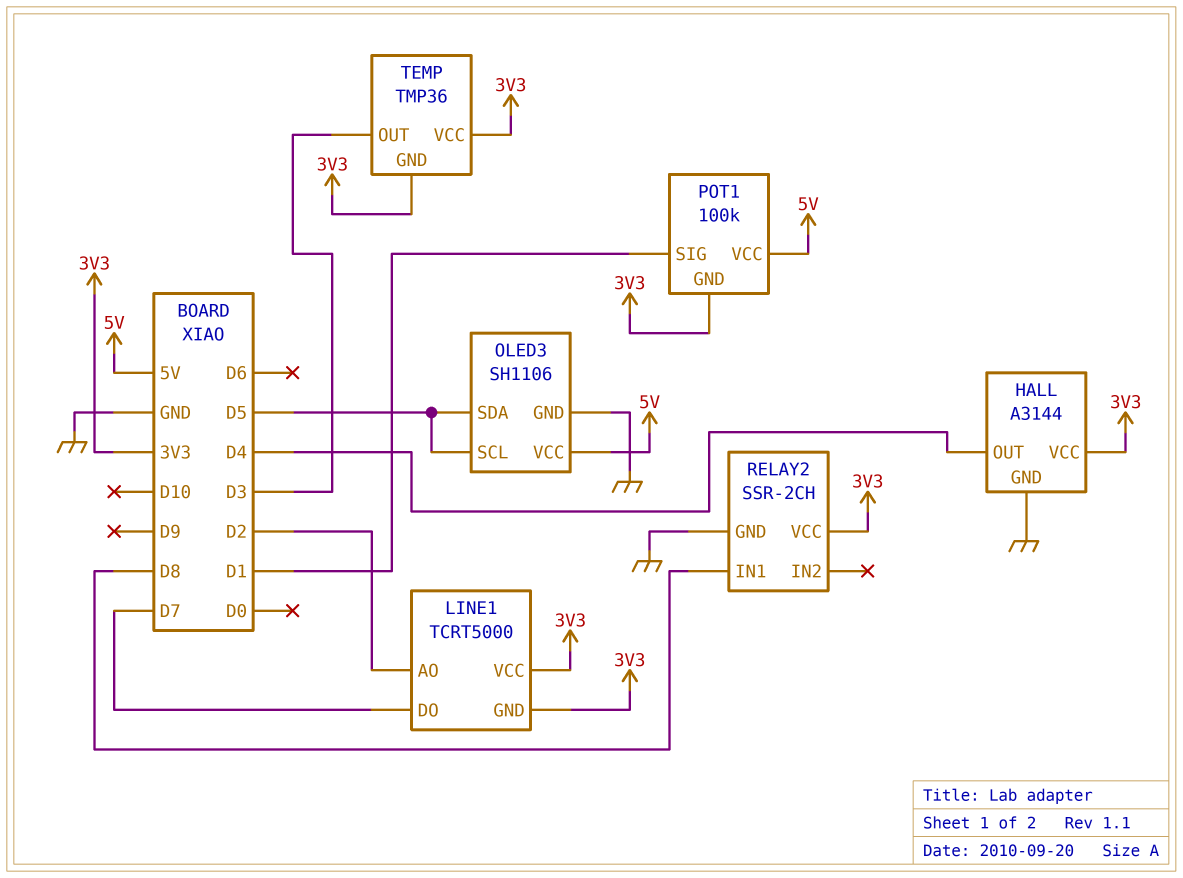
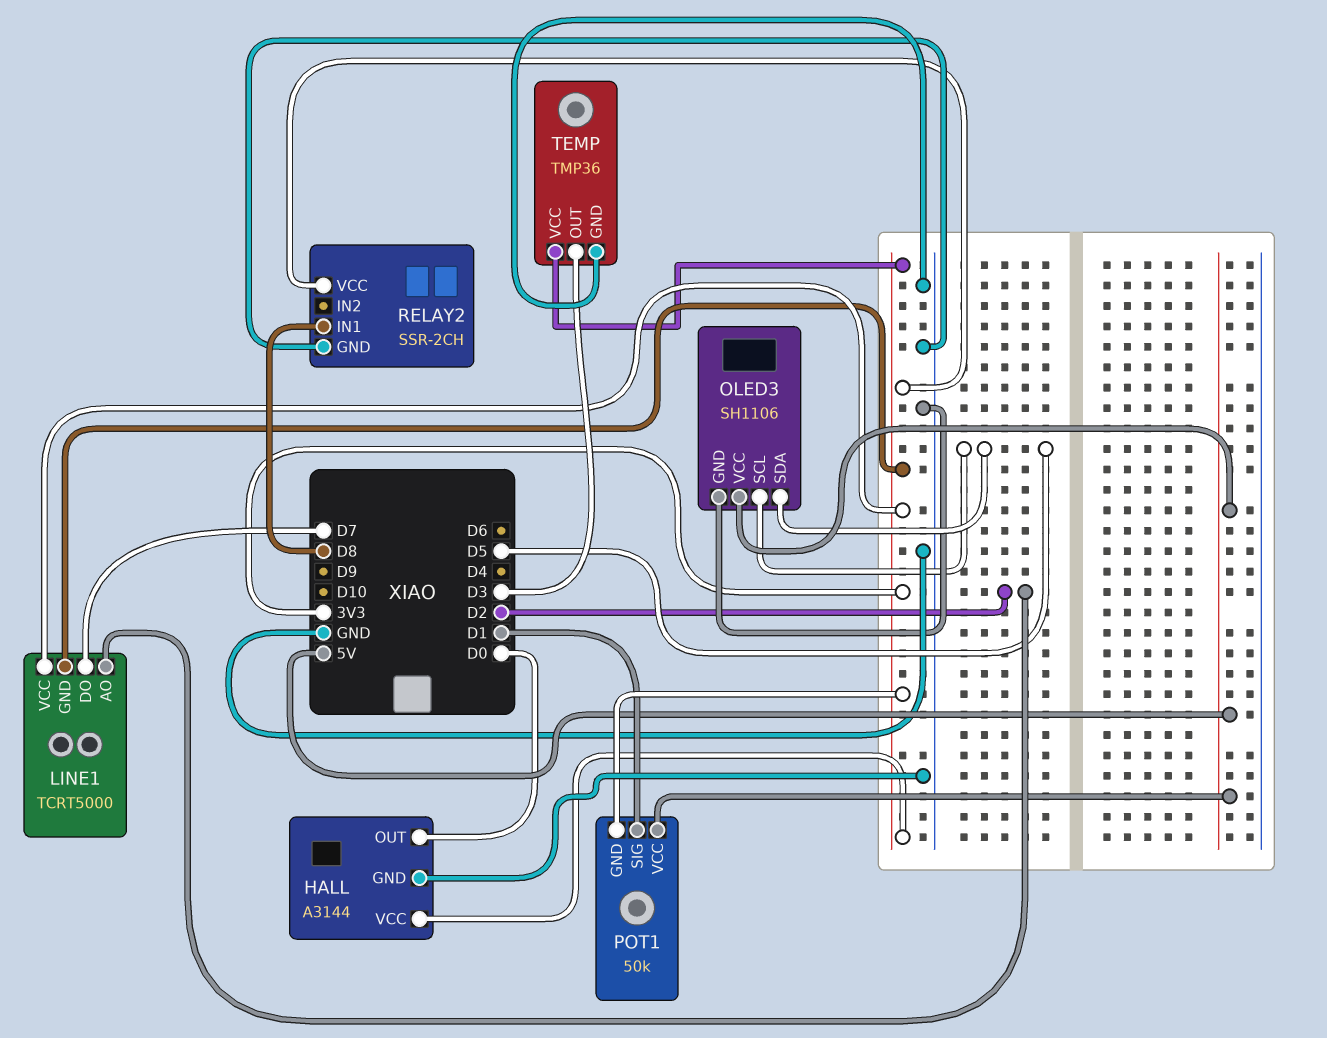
HALL pin OUT: D4 -> D0
POT1: 100k -> 50k
TEMP pin GND: 3V3 -> GND

